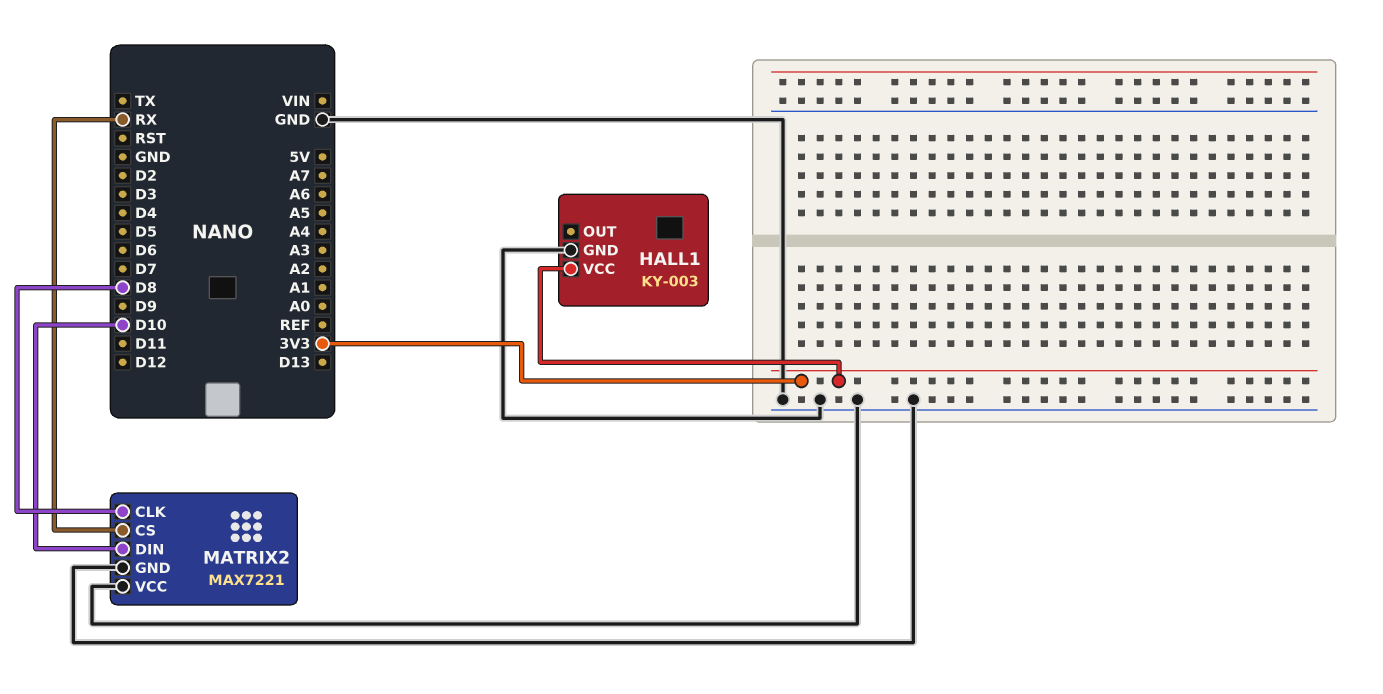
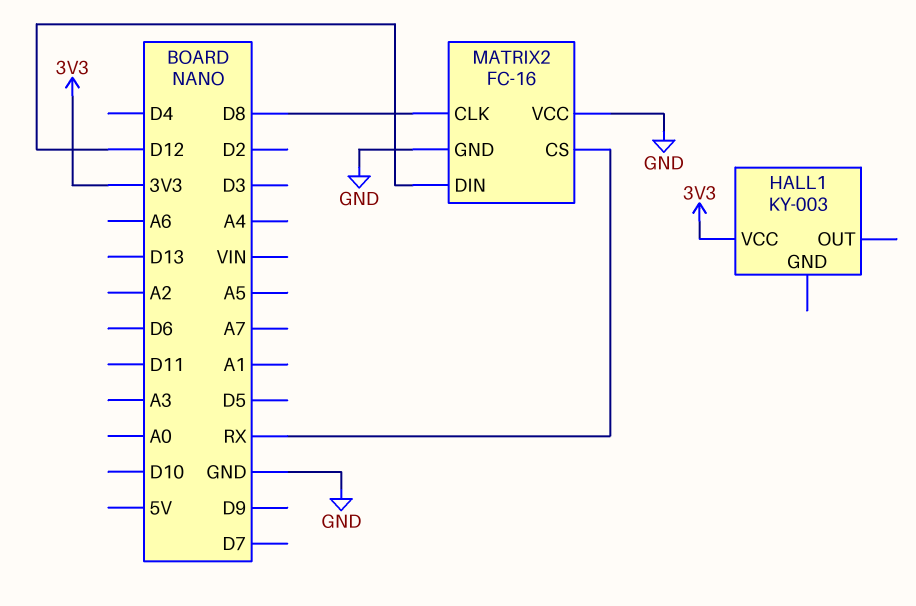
HALL1 pin GND: GND -> none
MATRIX2: MAX7221 -> FC-16
MATRIX2 pin DIN: D10 -> D12

